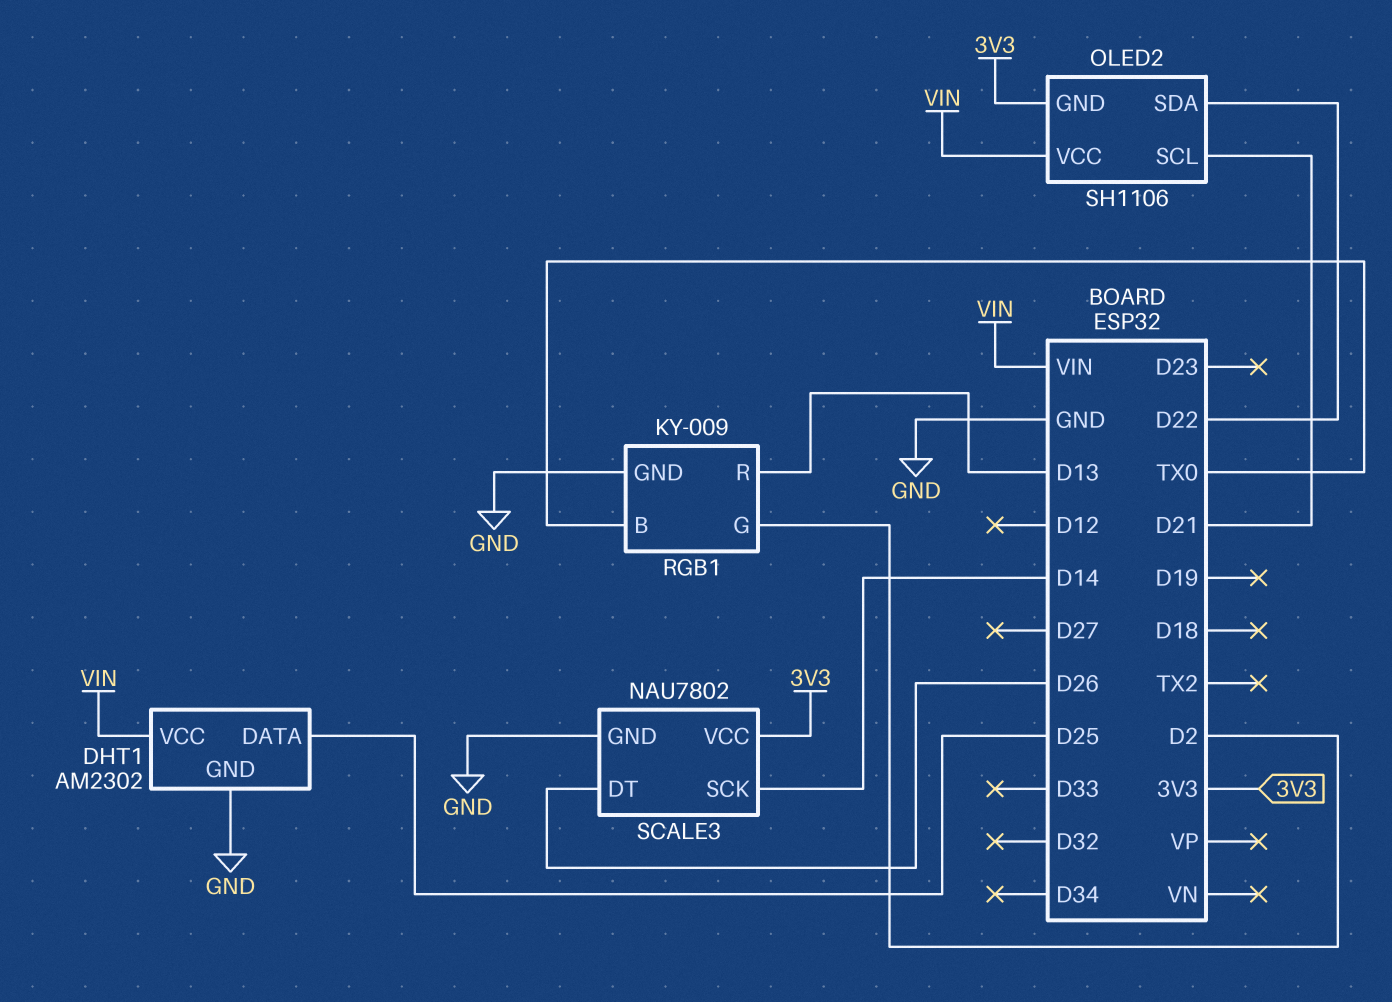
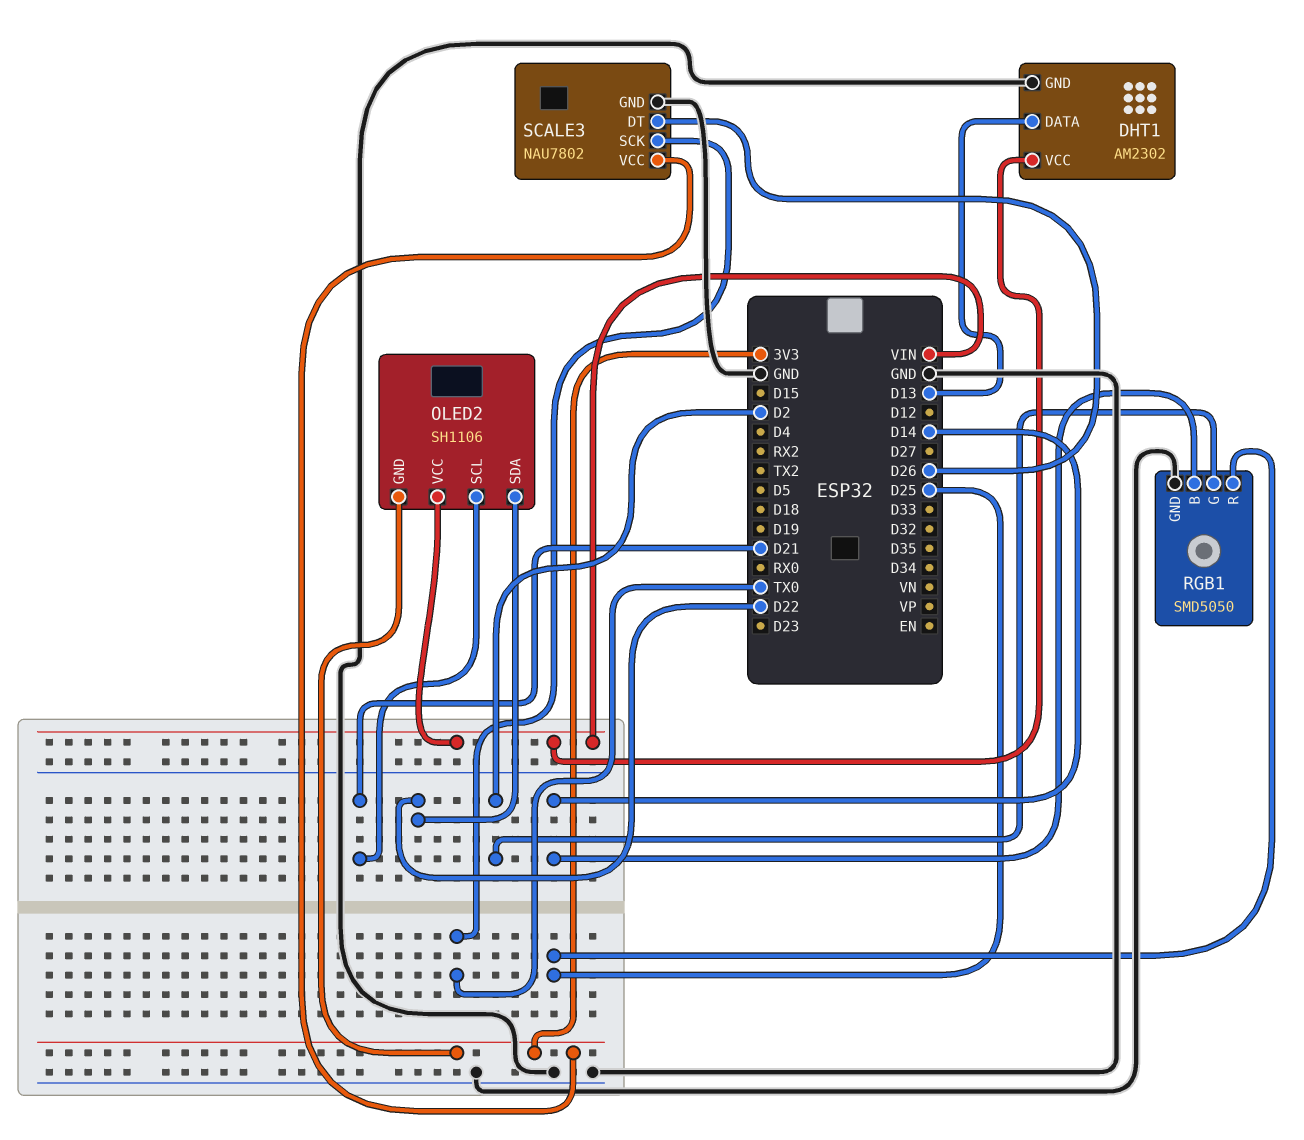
DHT1 pin DATA: D25 -> D13
RGB1: KY-009 -> SMD5050
RGB1 pin B: TX0 -> D14
RGB1 pin R: D13 -> D25
SCALE3 pin SCK: D14 -> TX0

